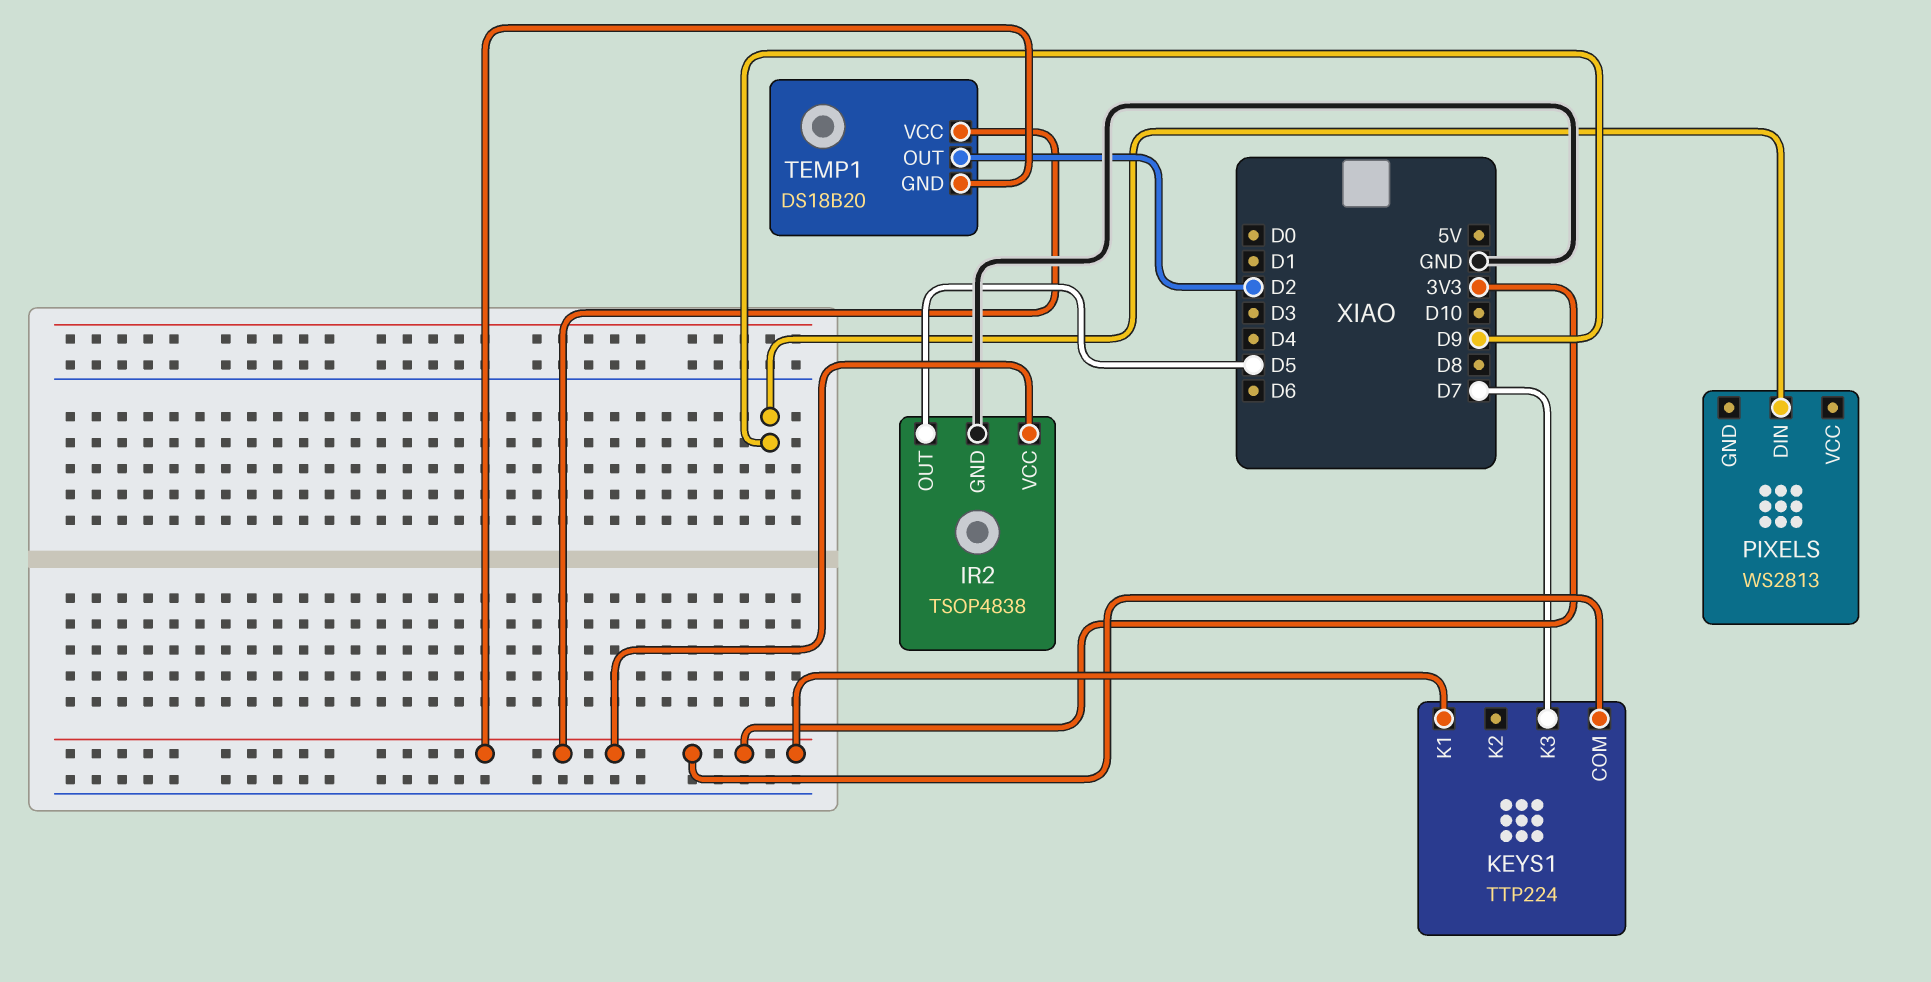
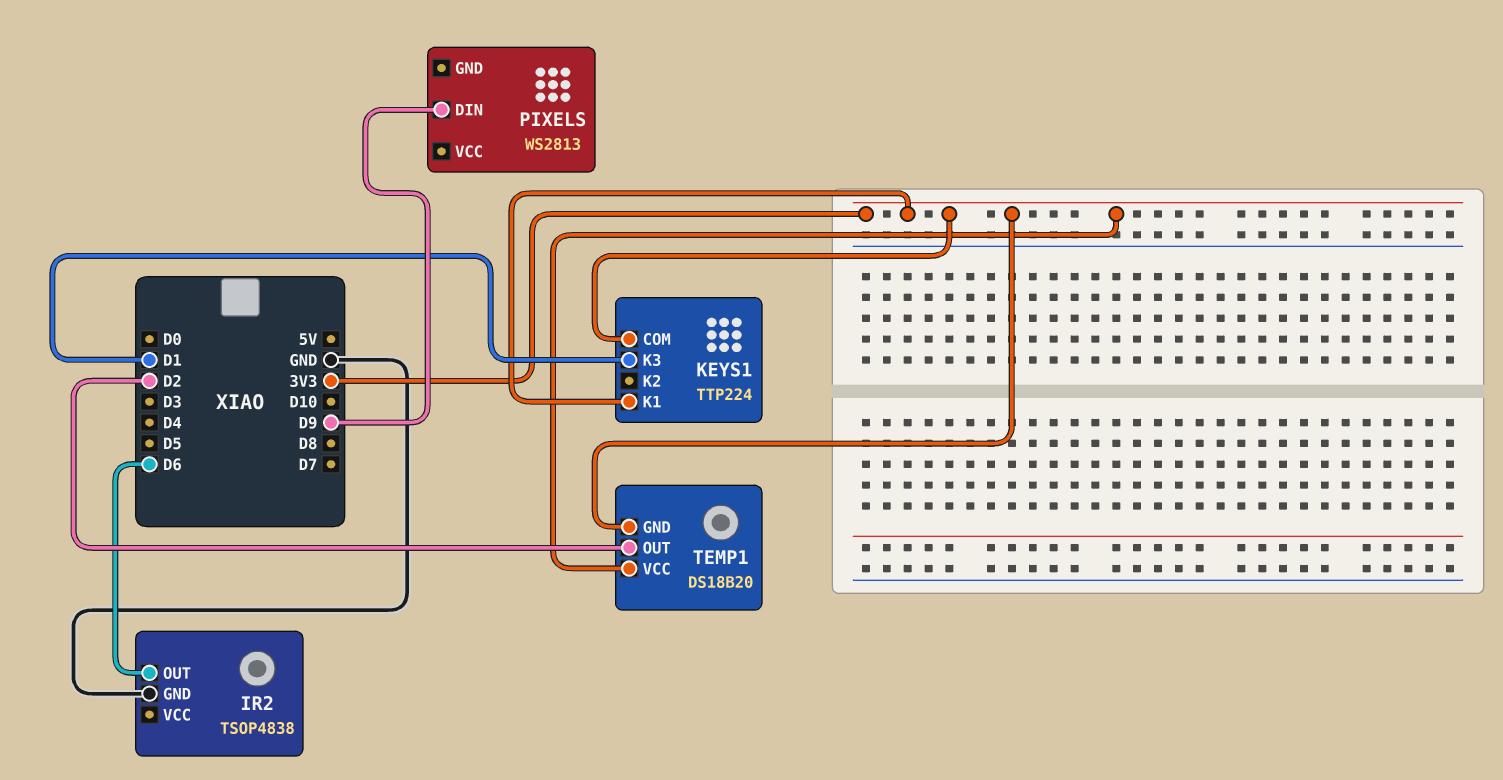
IR2 pin OUT: D5 -> D6
IR2 pin VCC: 3V3 -> none
KEYS1 pin K3: D7 -> D1

